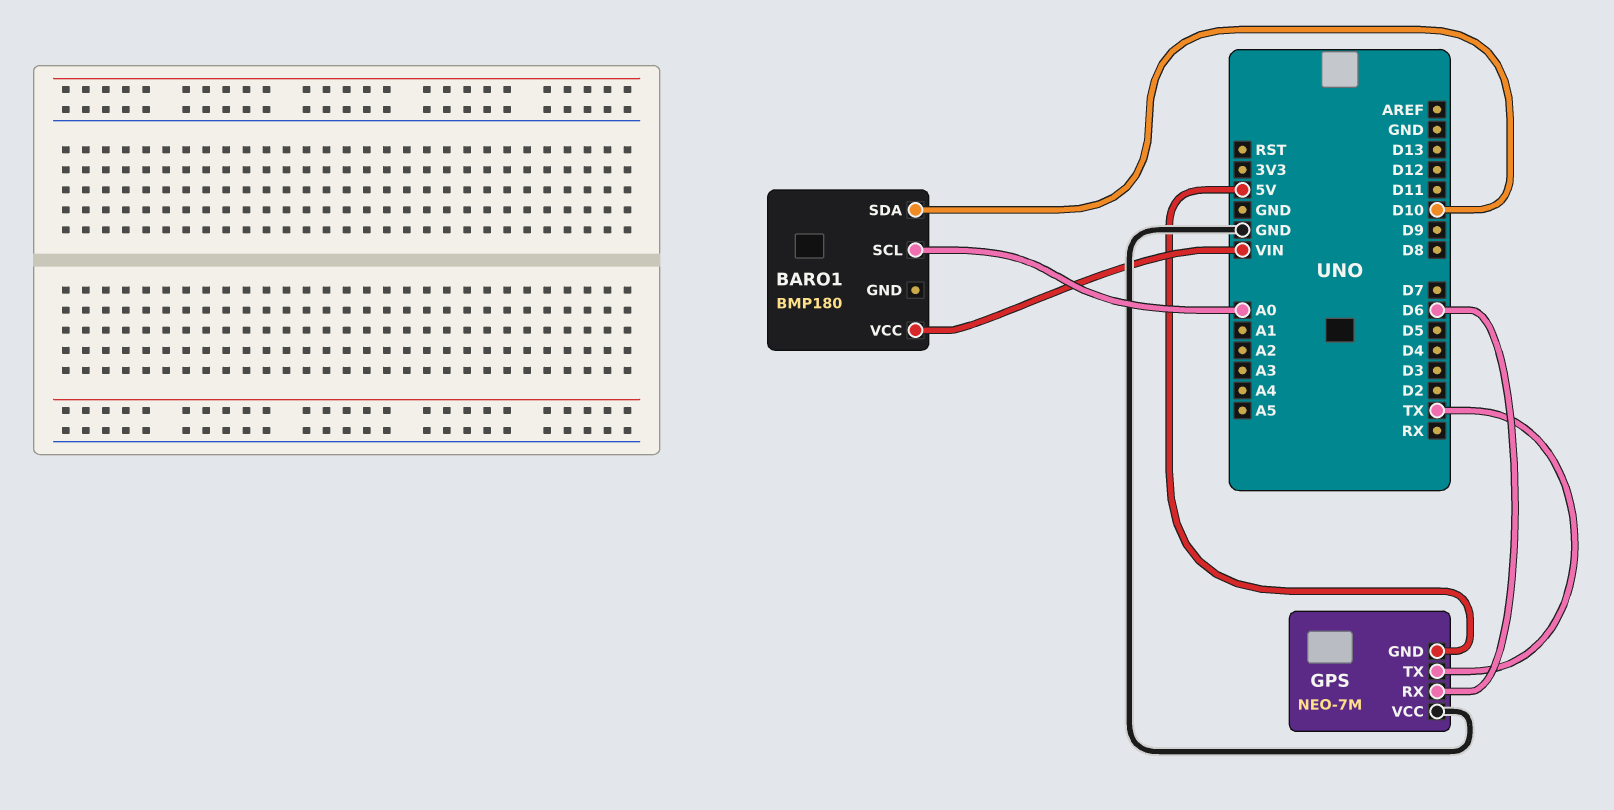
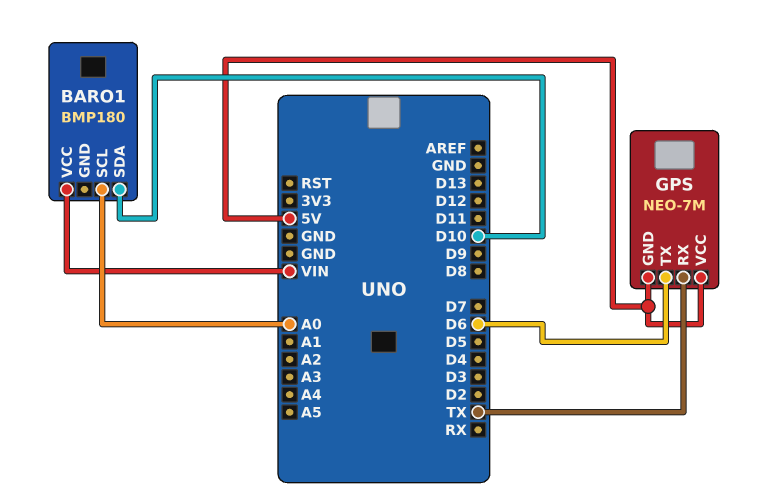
GPS pin RX: D6 -> TX
GPS pin TX: TX -> D6
GPS pin VCC: GND -> 5V

